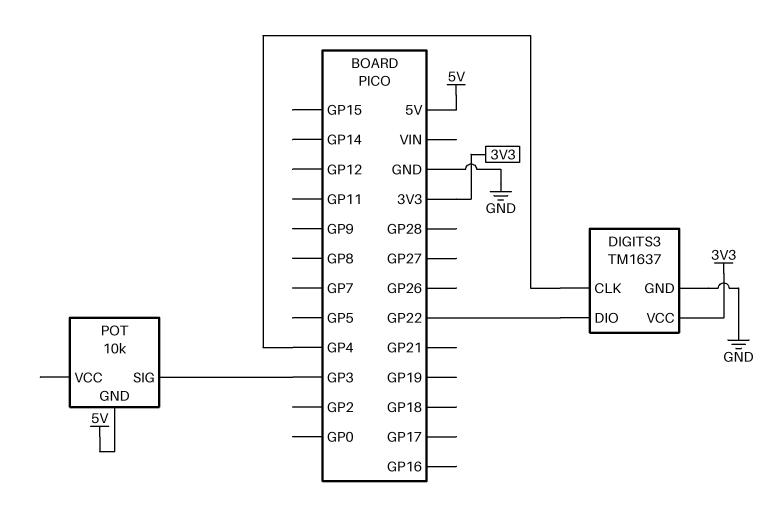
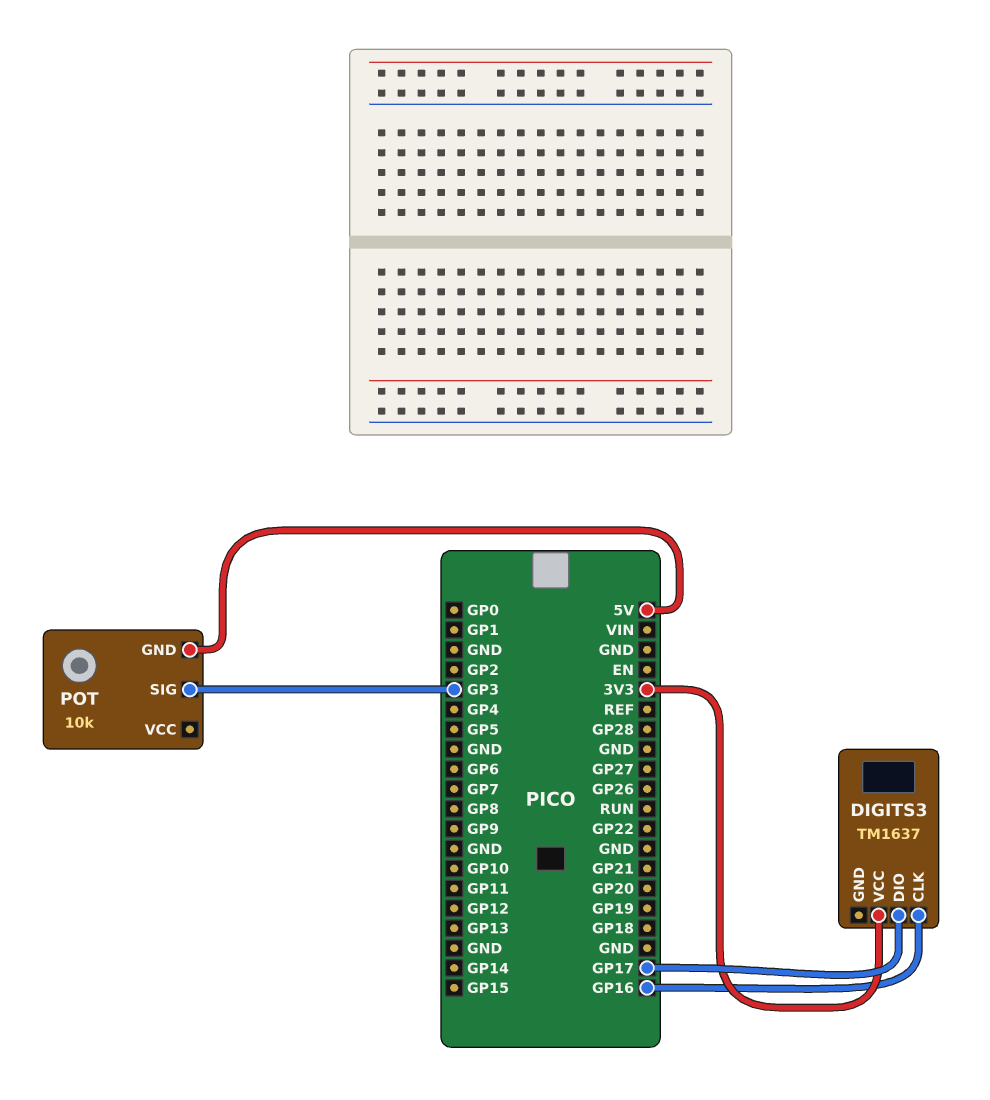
DIGITS3 pin CLK: GP4 -> GP16
DIGITS3 pin DIO: GP22 -> GP17
DIGITS3 pin GND: GND -> none

